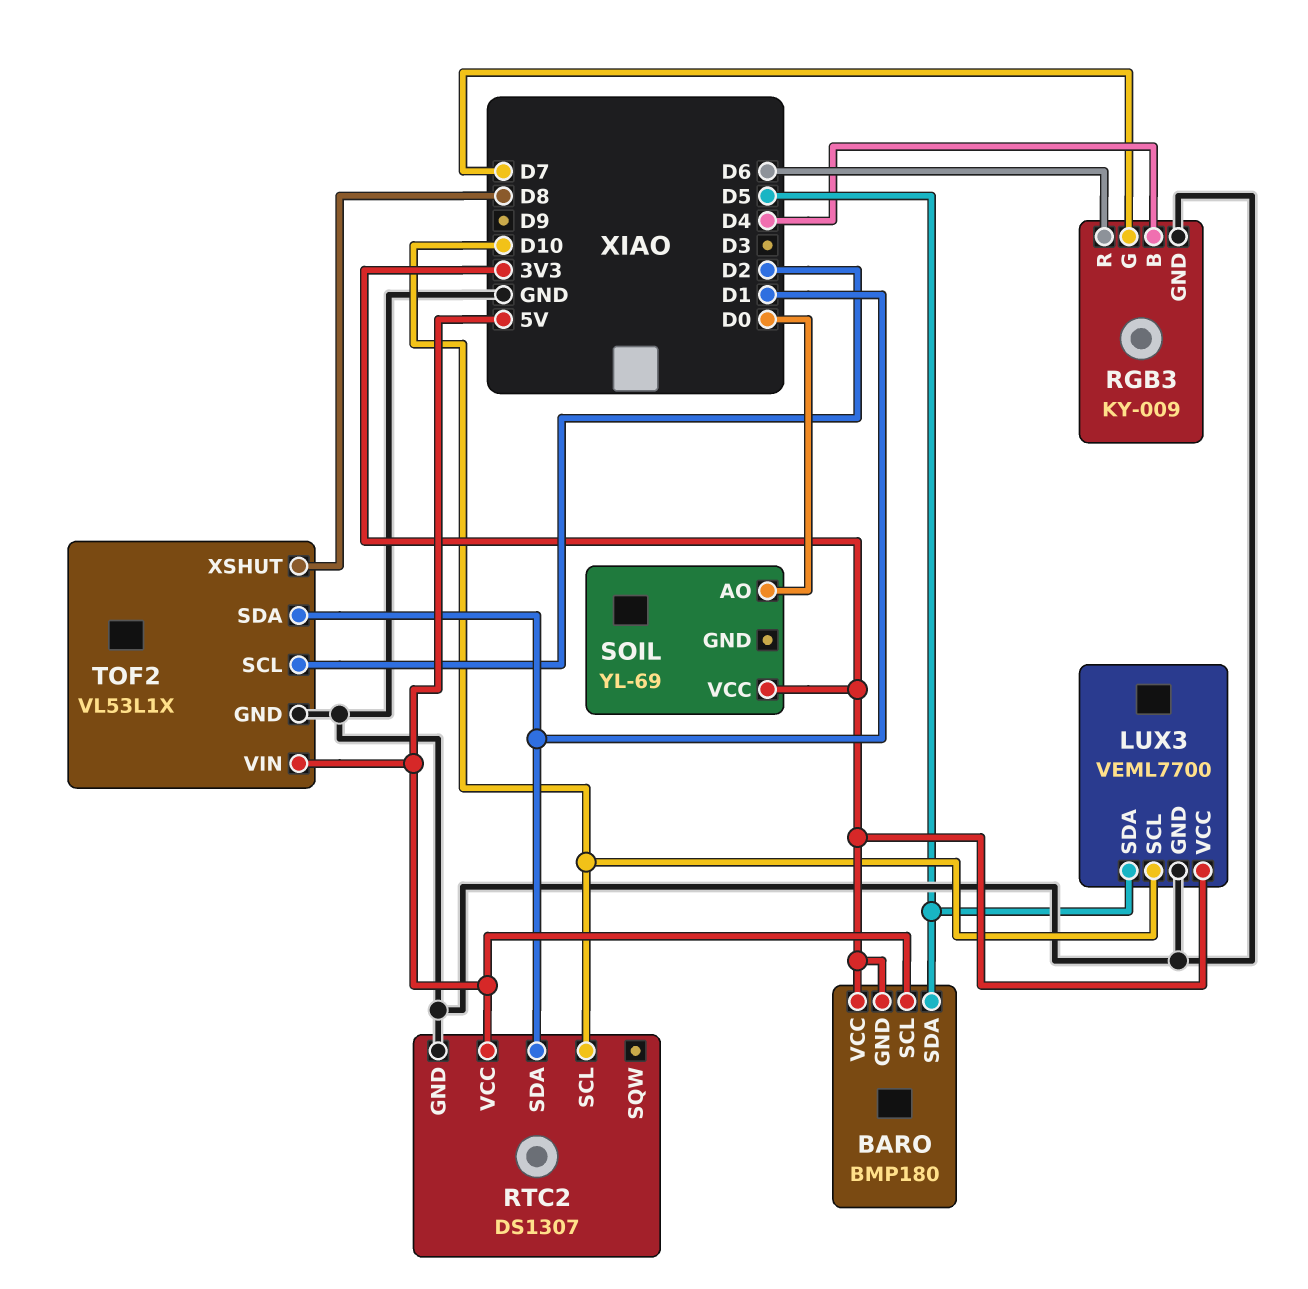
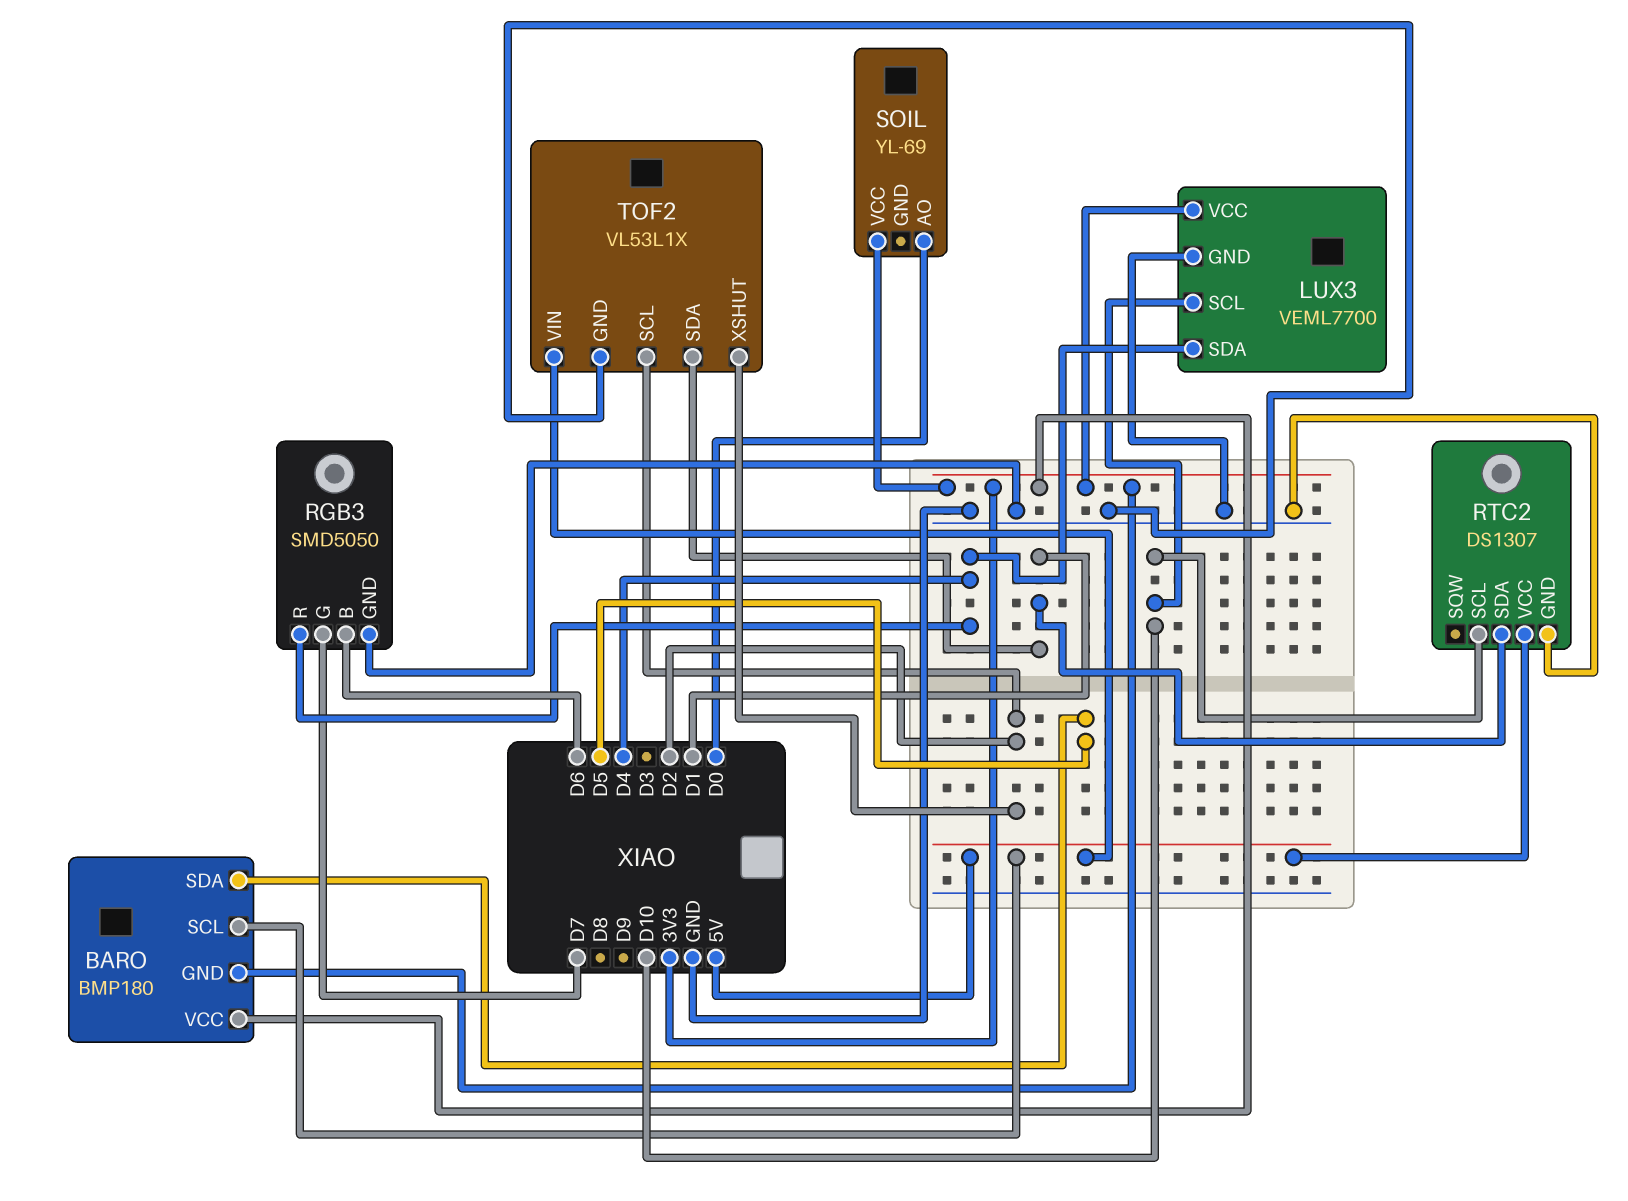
LUX3 pin SDA: D5 -> D4
RGB3: KY-009 -> SMD5050
RGB3 pin B: D4 -> D6
RGB3 pin R: D6 -> D4
TOF2 pin XSHUT: D8 -> D2

